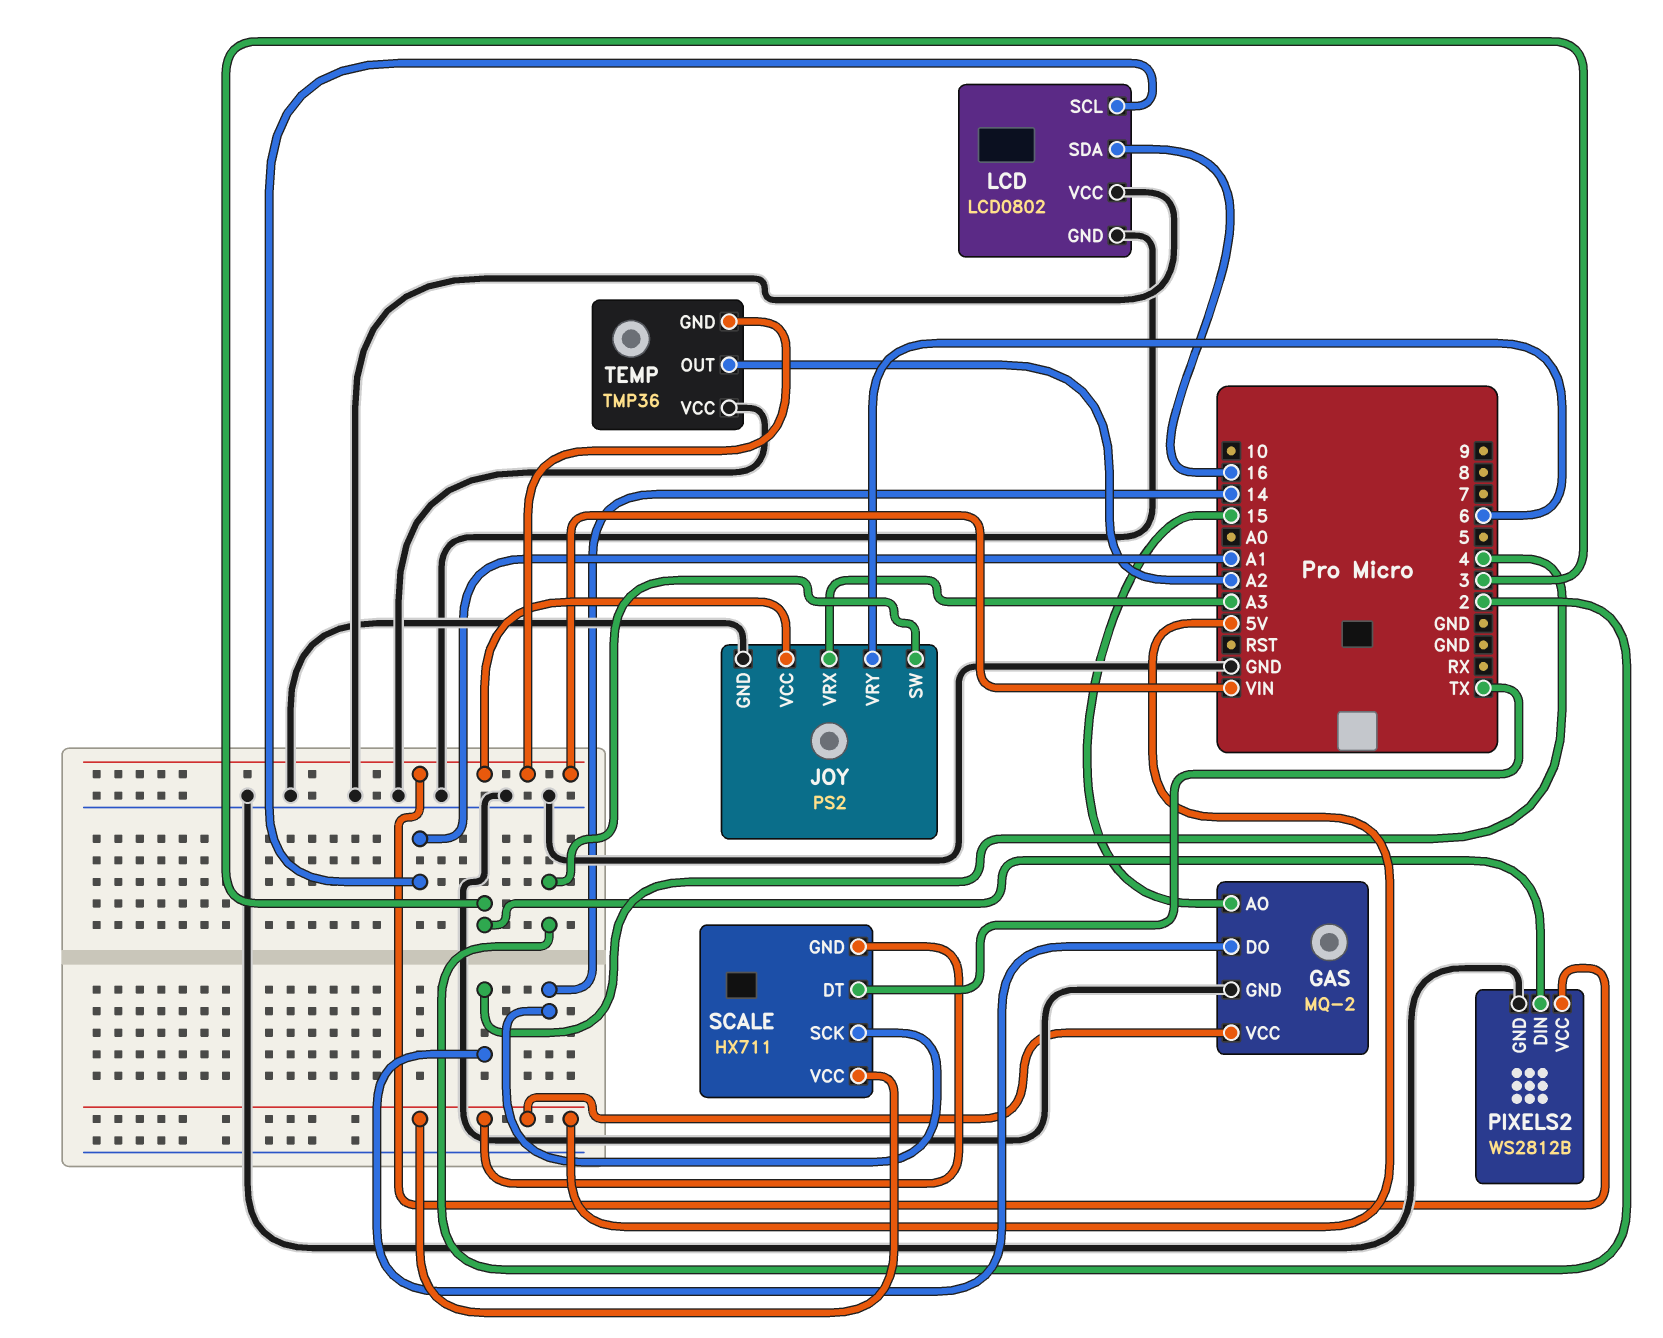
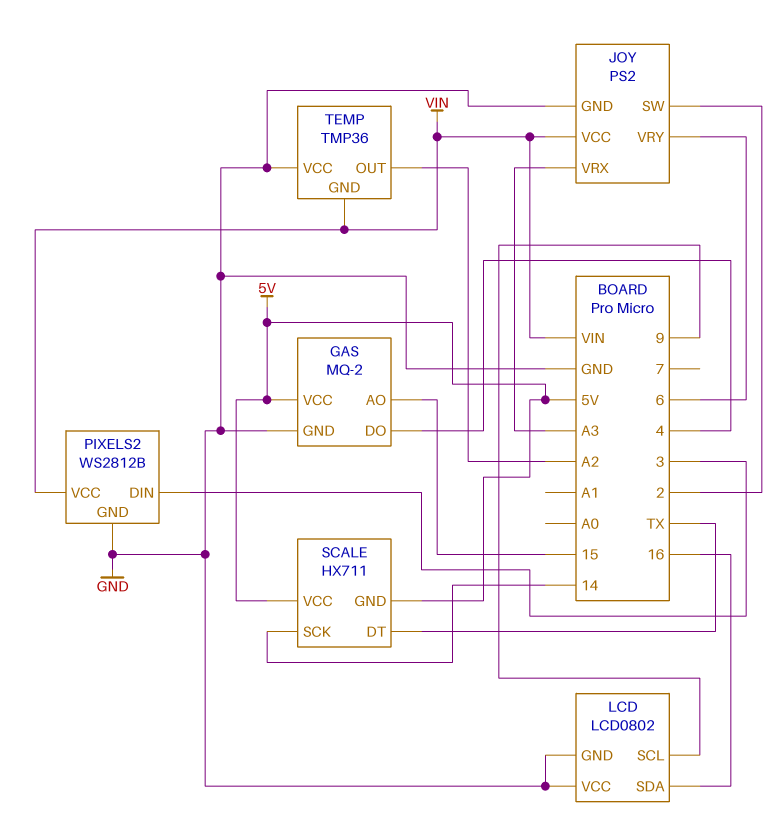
LCD pin SCL: A1 -> 9

